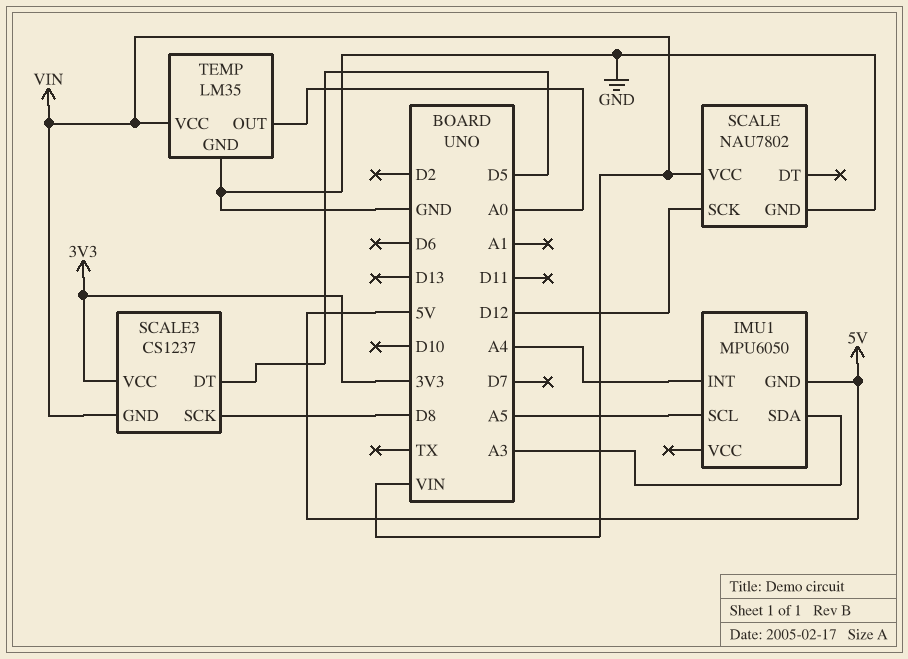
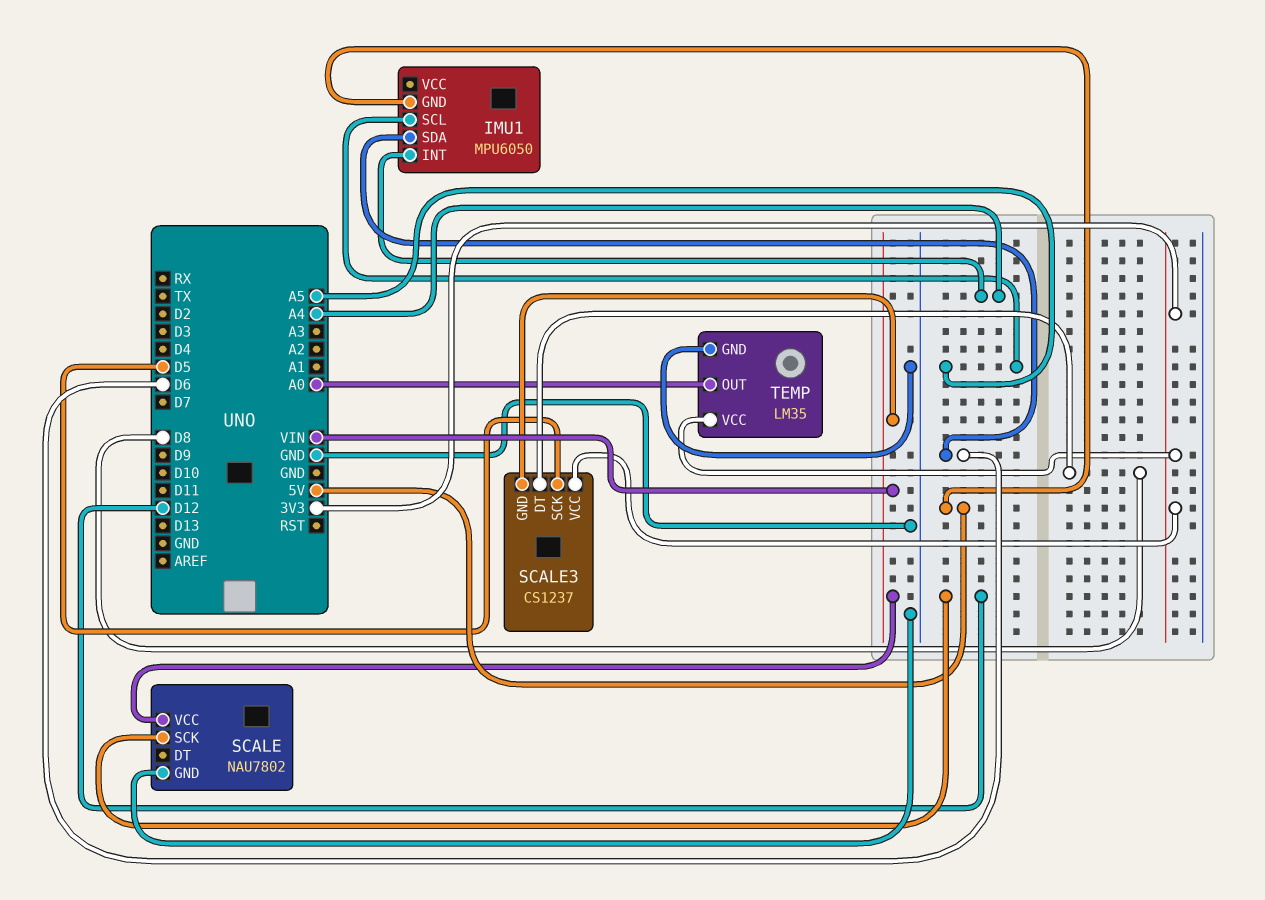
IMU1 pin SDA: A3 -> D6
SCALE3 pin DT: D5 -> D8
SCALE3 pin SCK: D8 -> D5
TEMP pin VCC: VIN -> 3V3

